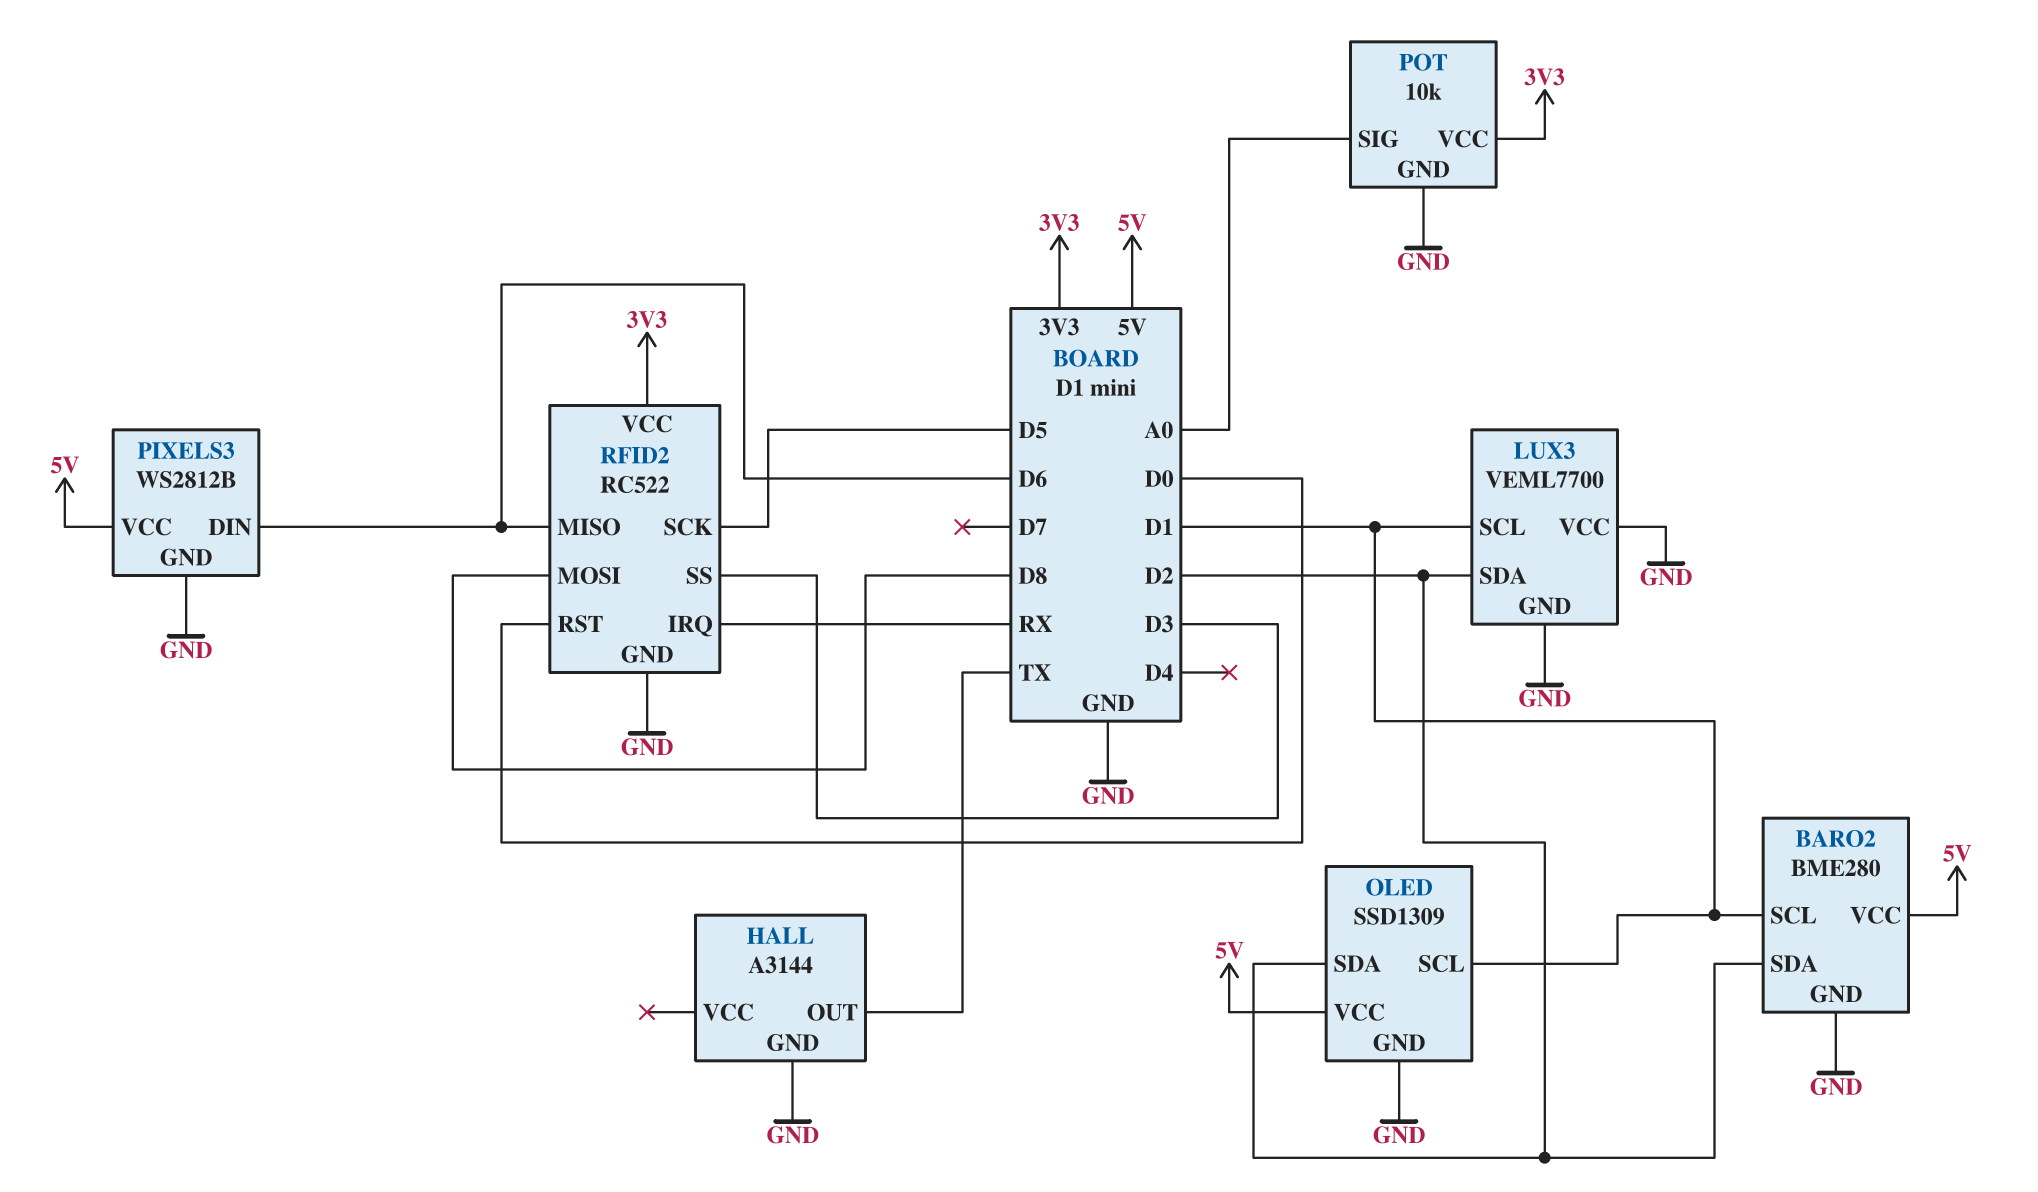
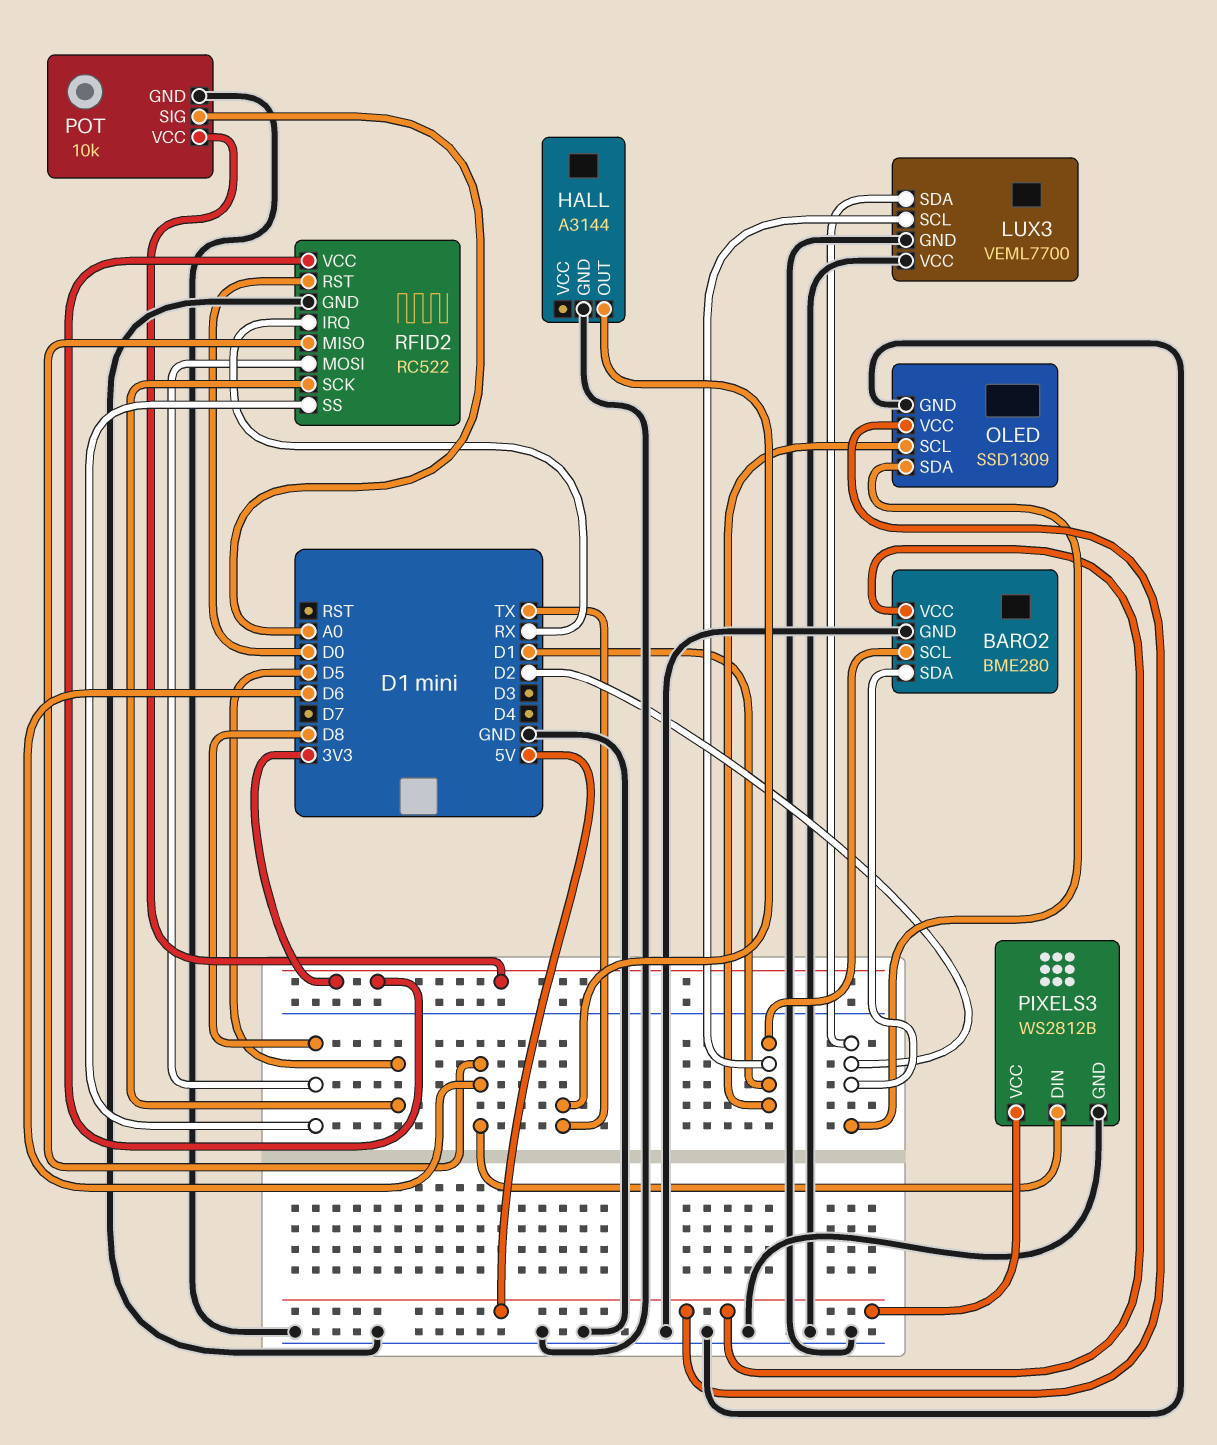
RFID2 pin SS: D3 -> D8

